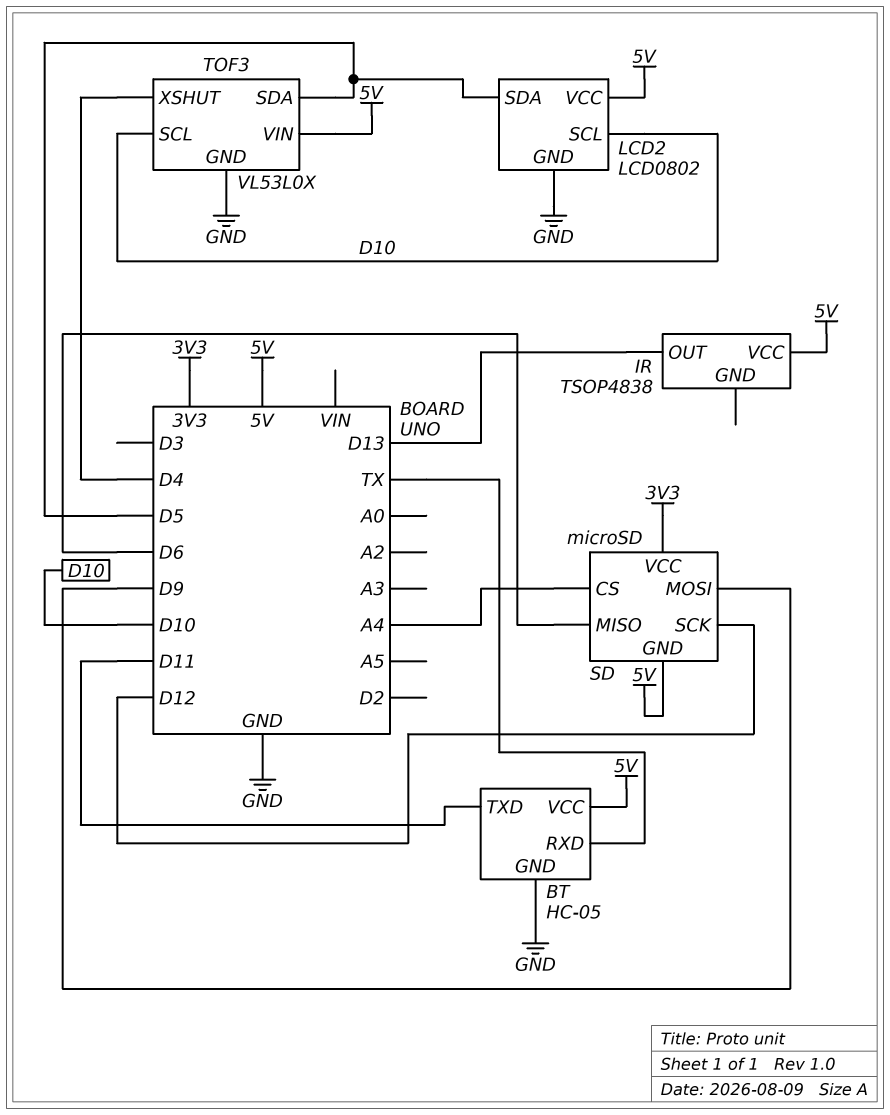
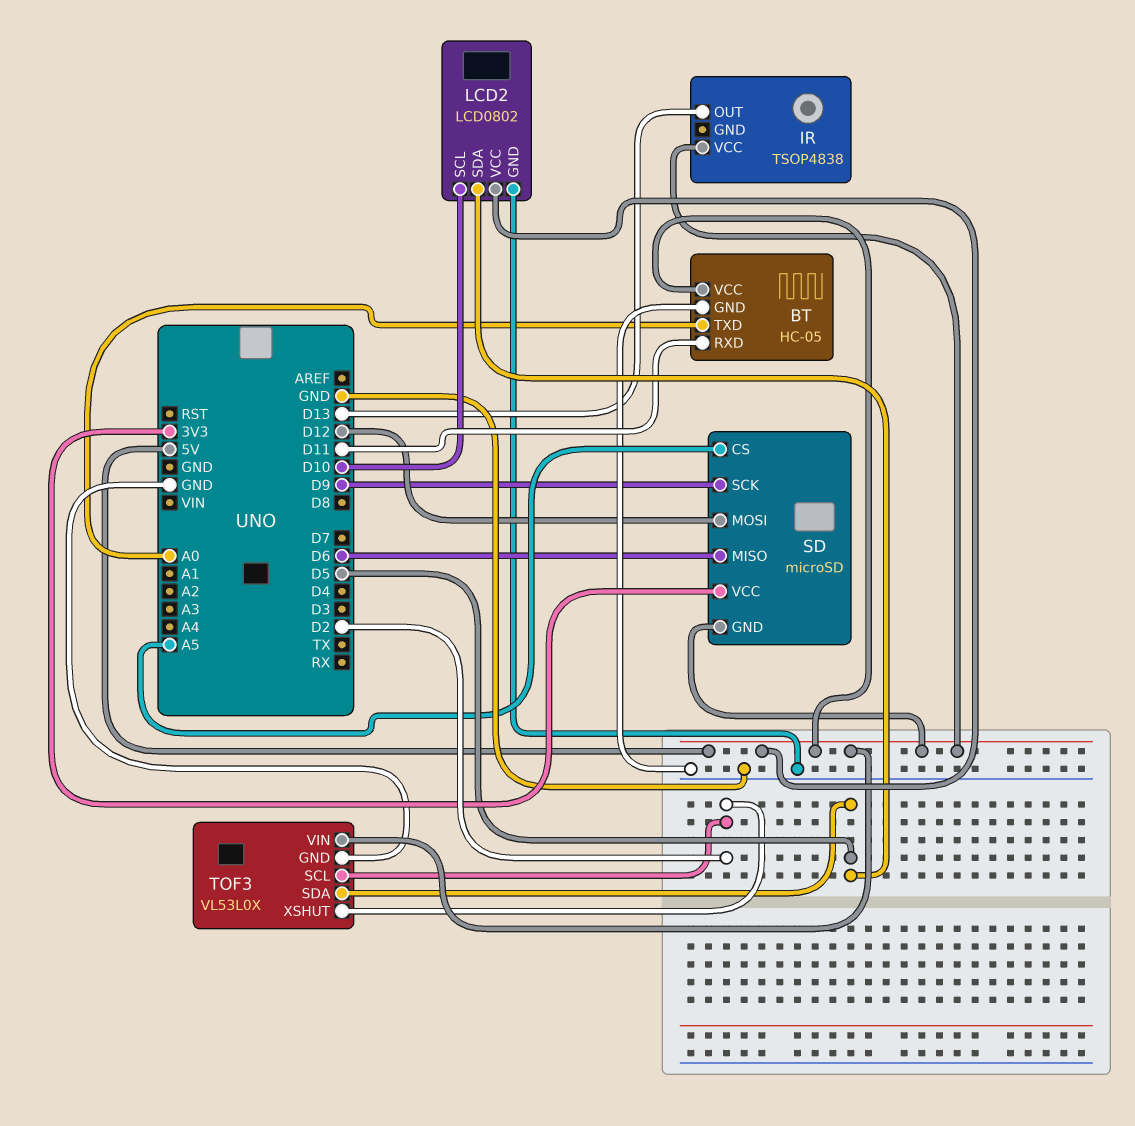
BT pin RXD: TX -> D11
BT pin TXD: D11 -> A0
SD pin CS: A4 -> A5
SD pin MOSI: D9 -> D12
SD pin SCK: D12 -> D9
TOF3 pin SCL: D10 -> D2
TOF3 pin XSHUT: D4 -> D2

